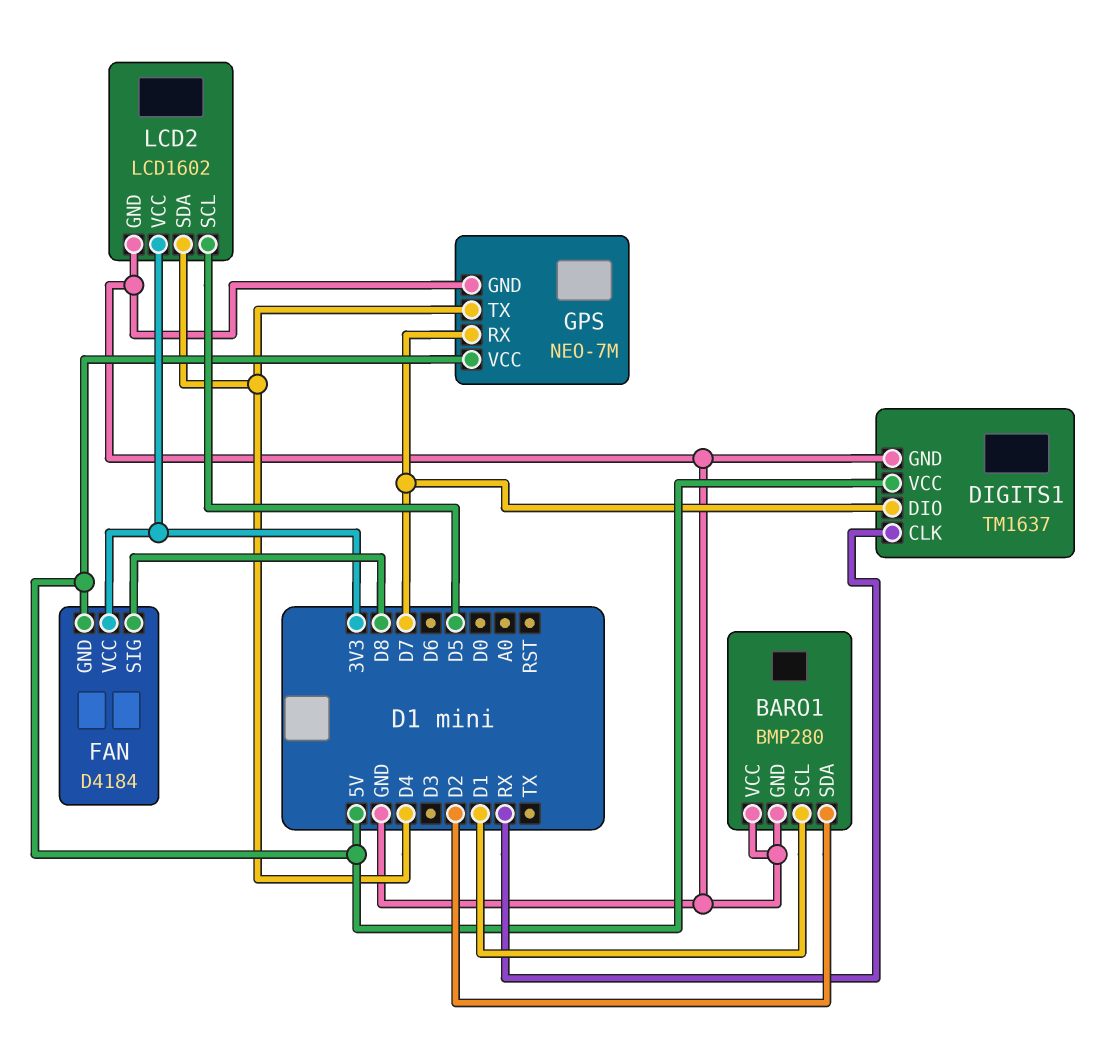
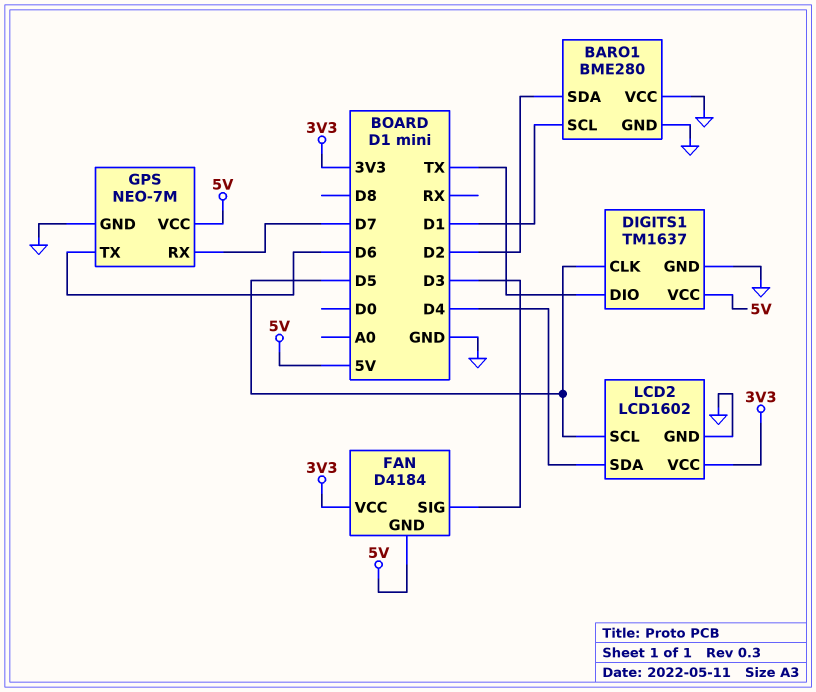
BARO1: BMP280 -> BME280
DIGITS1 pin CLK: RX -> D5
DIGITS1 pin DIO: D7 -> TX
FAN pin SIG: D8 -> D3
GPS pin TX: D4 -> D6

